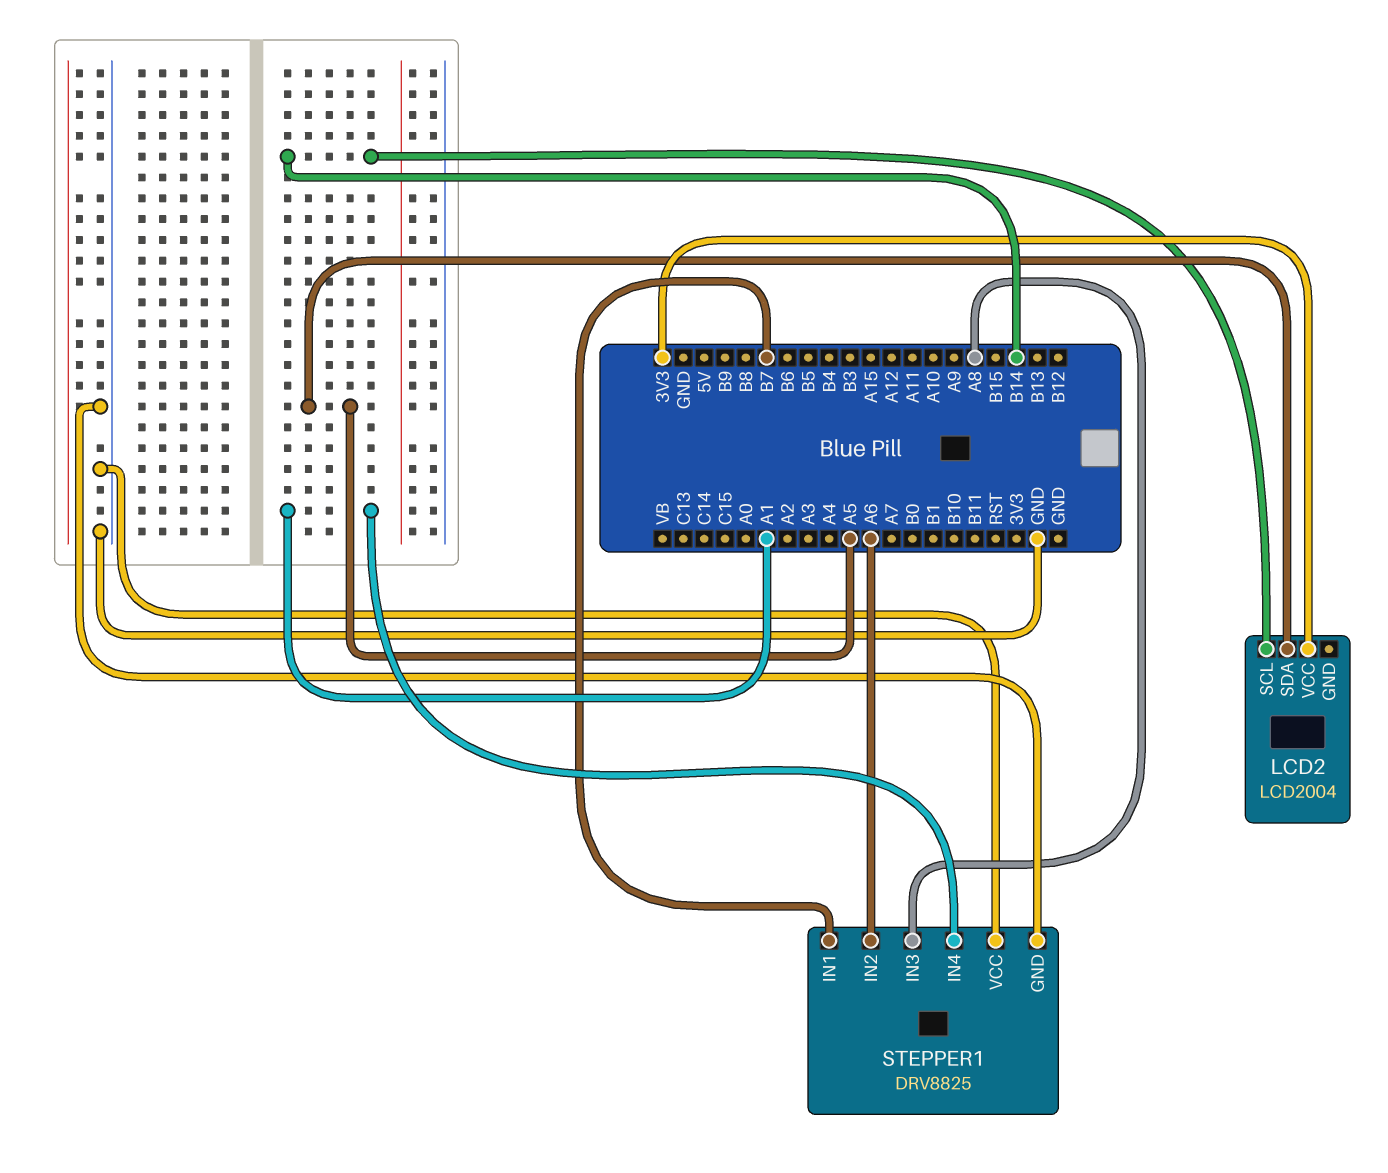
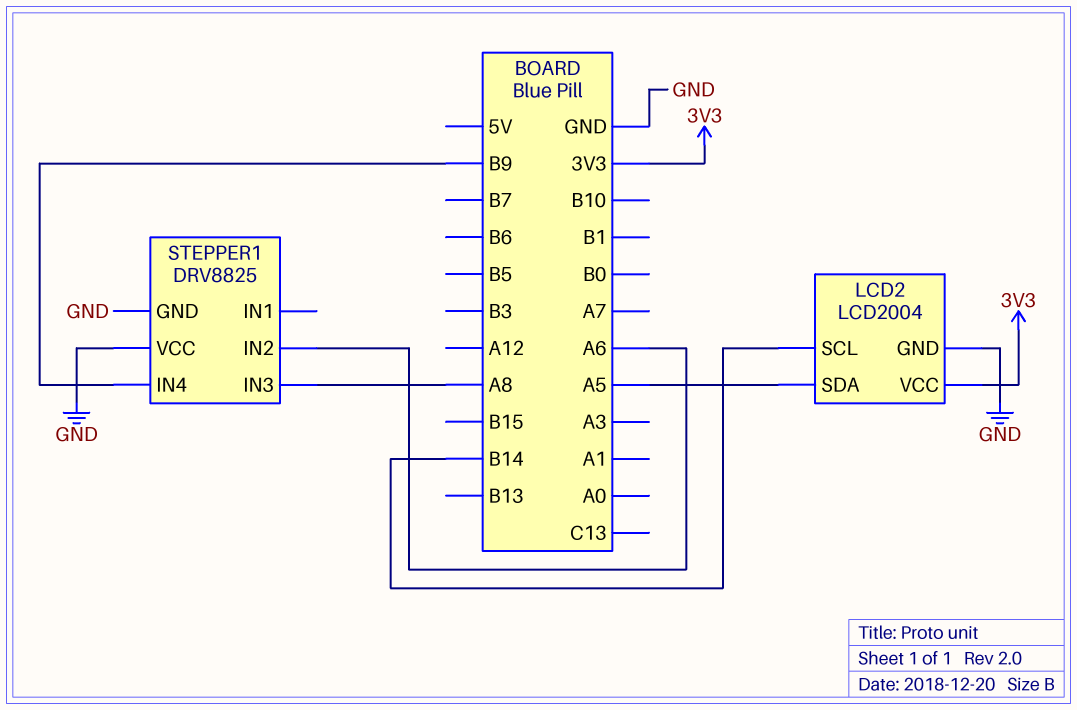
LCD2 pin GND: none -> GND
STEPPER1 pin IN1: B7 -> none
STEPPER1 pin IN4: A1 -> B9

